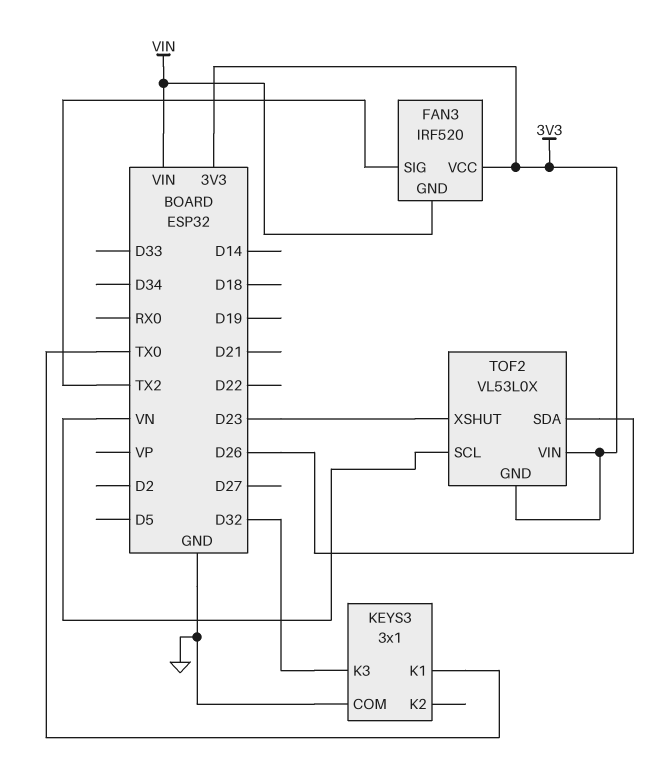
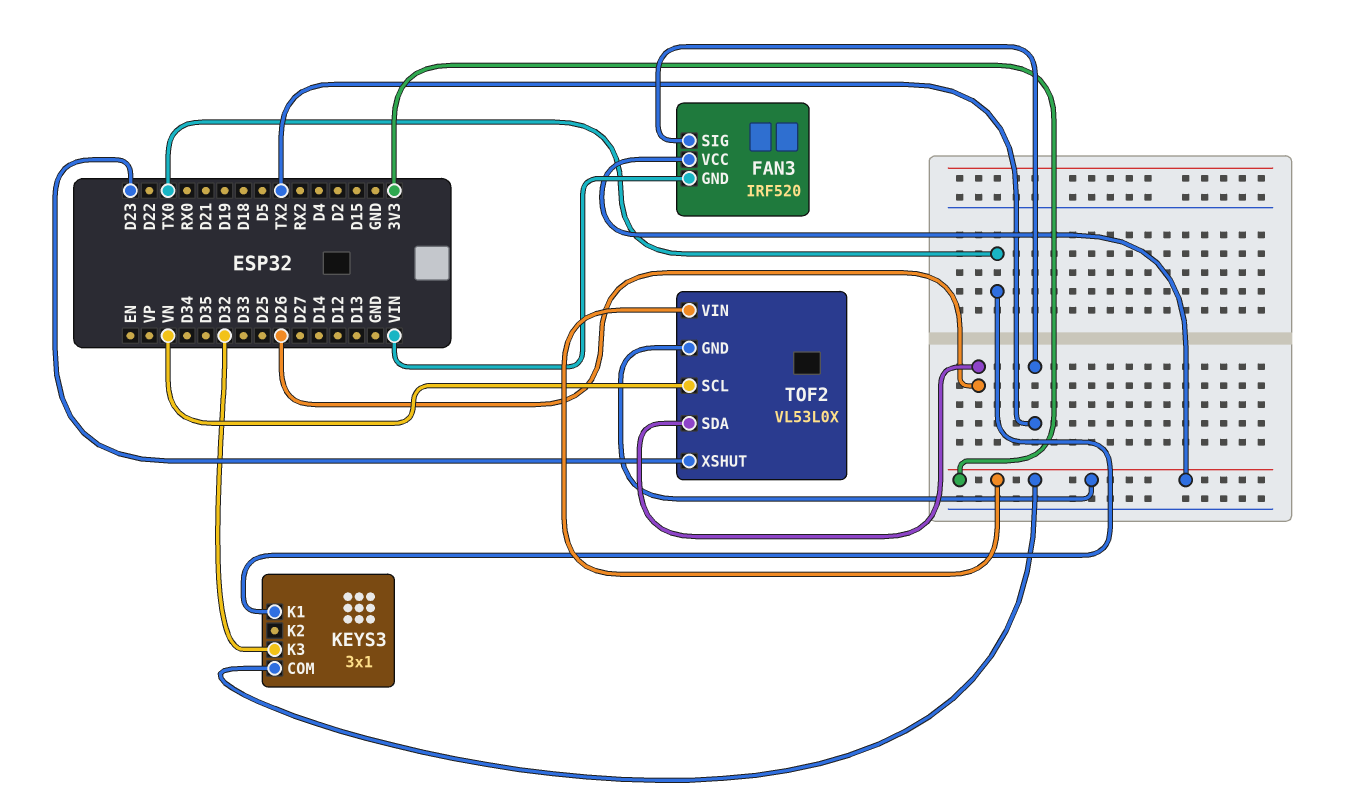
KEYS3 pin COM: GND -> 3V3

